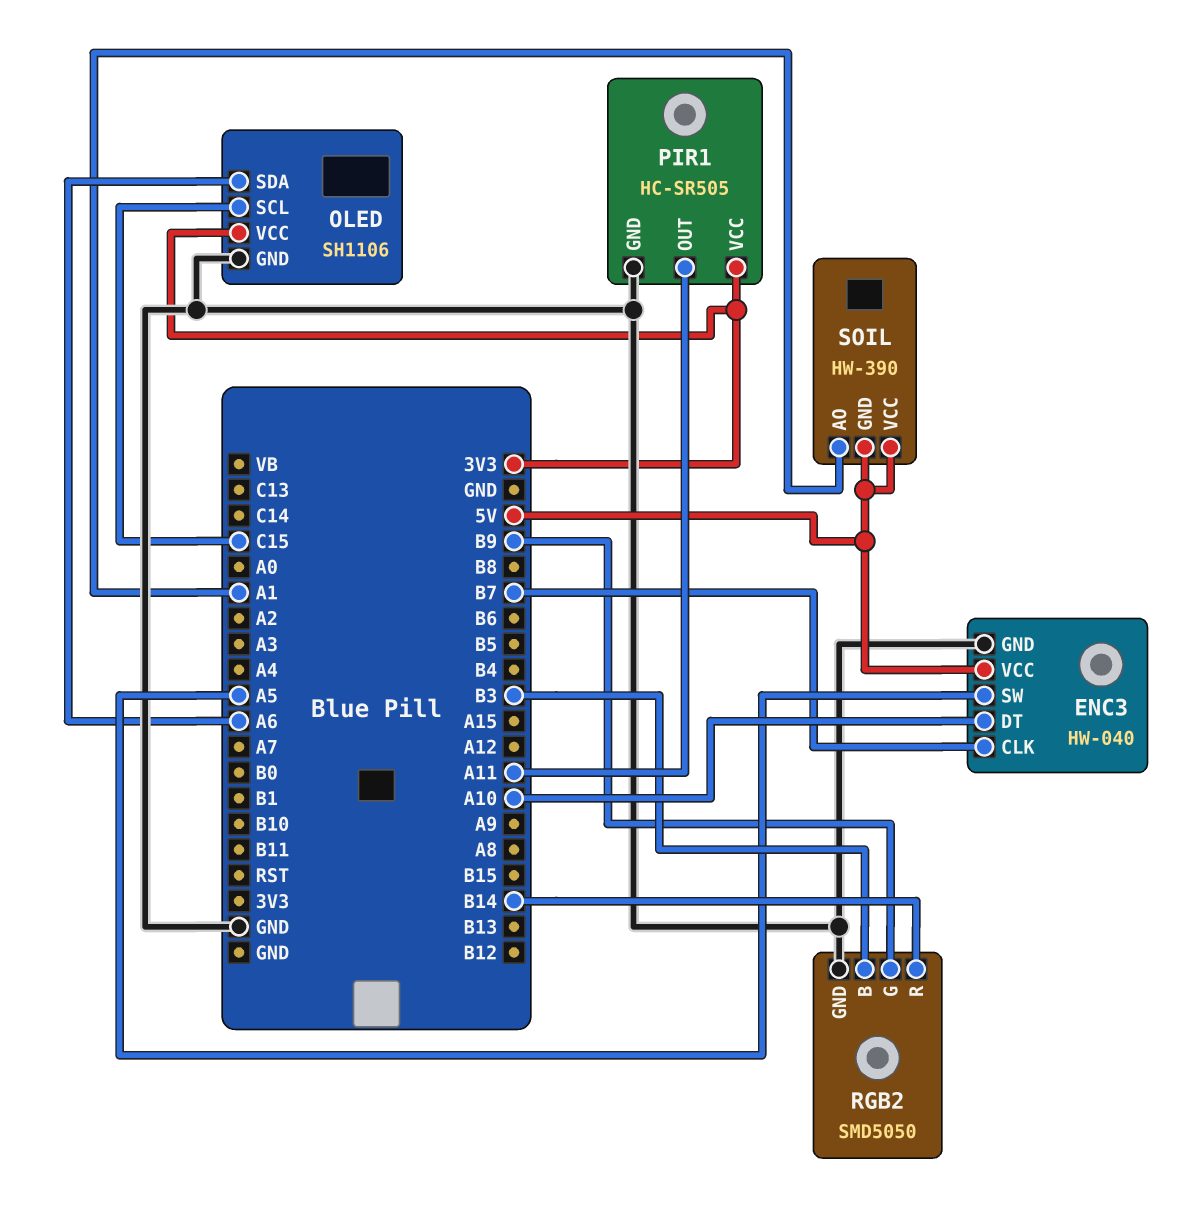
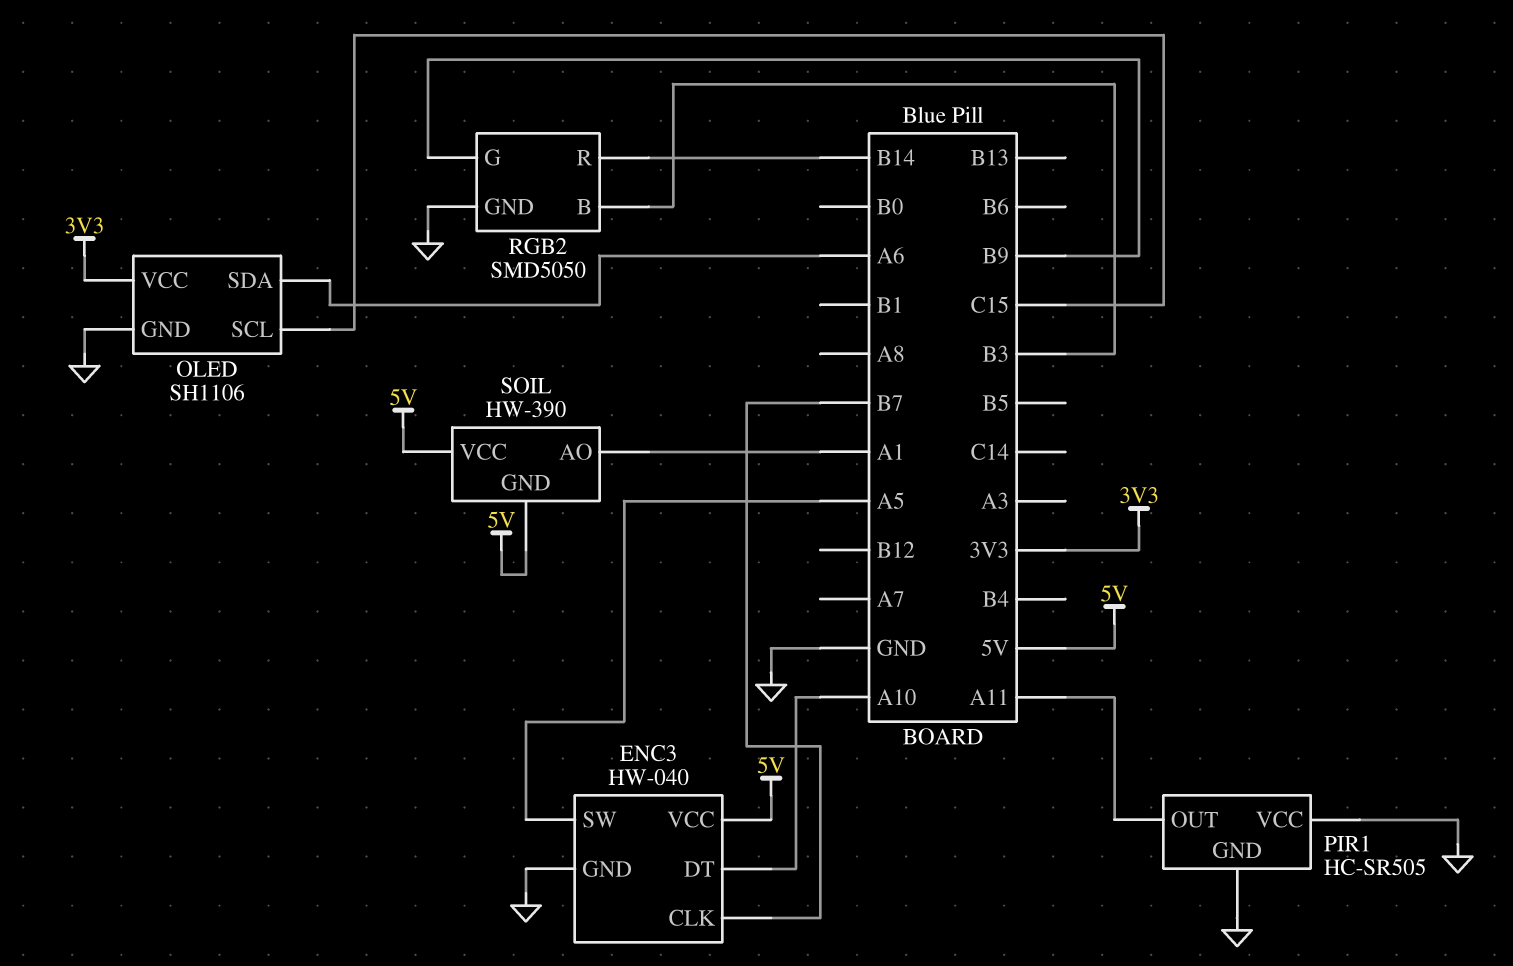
PIR1 pin VCC: 3V3 -> GND

